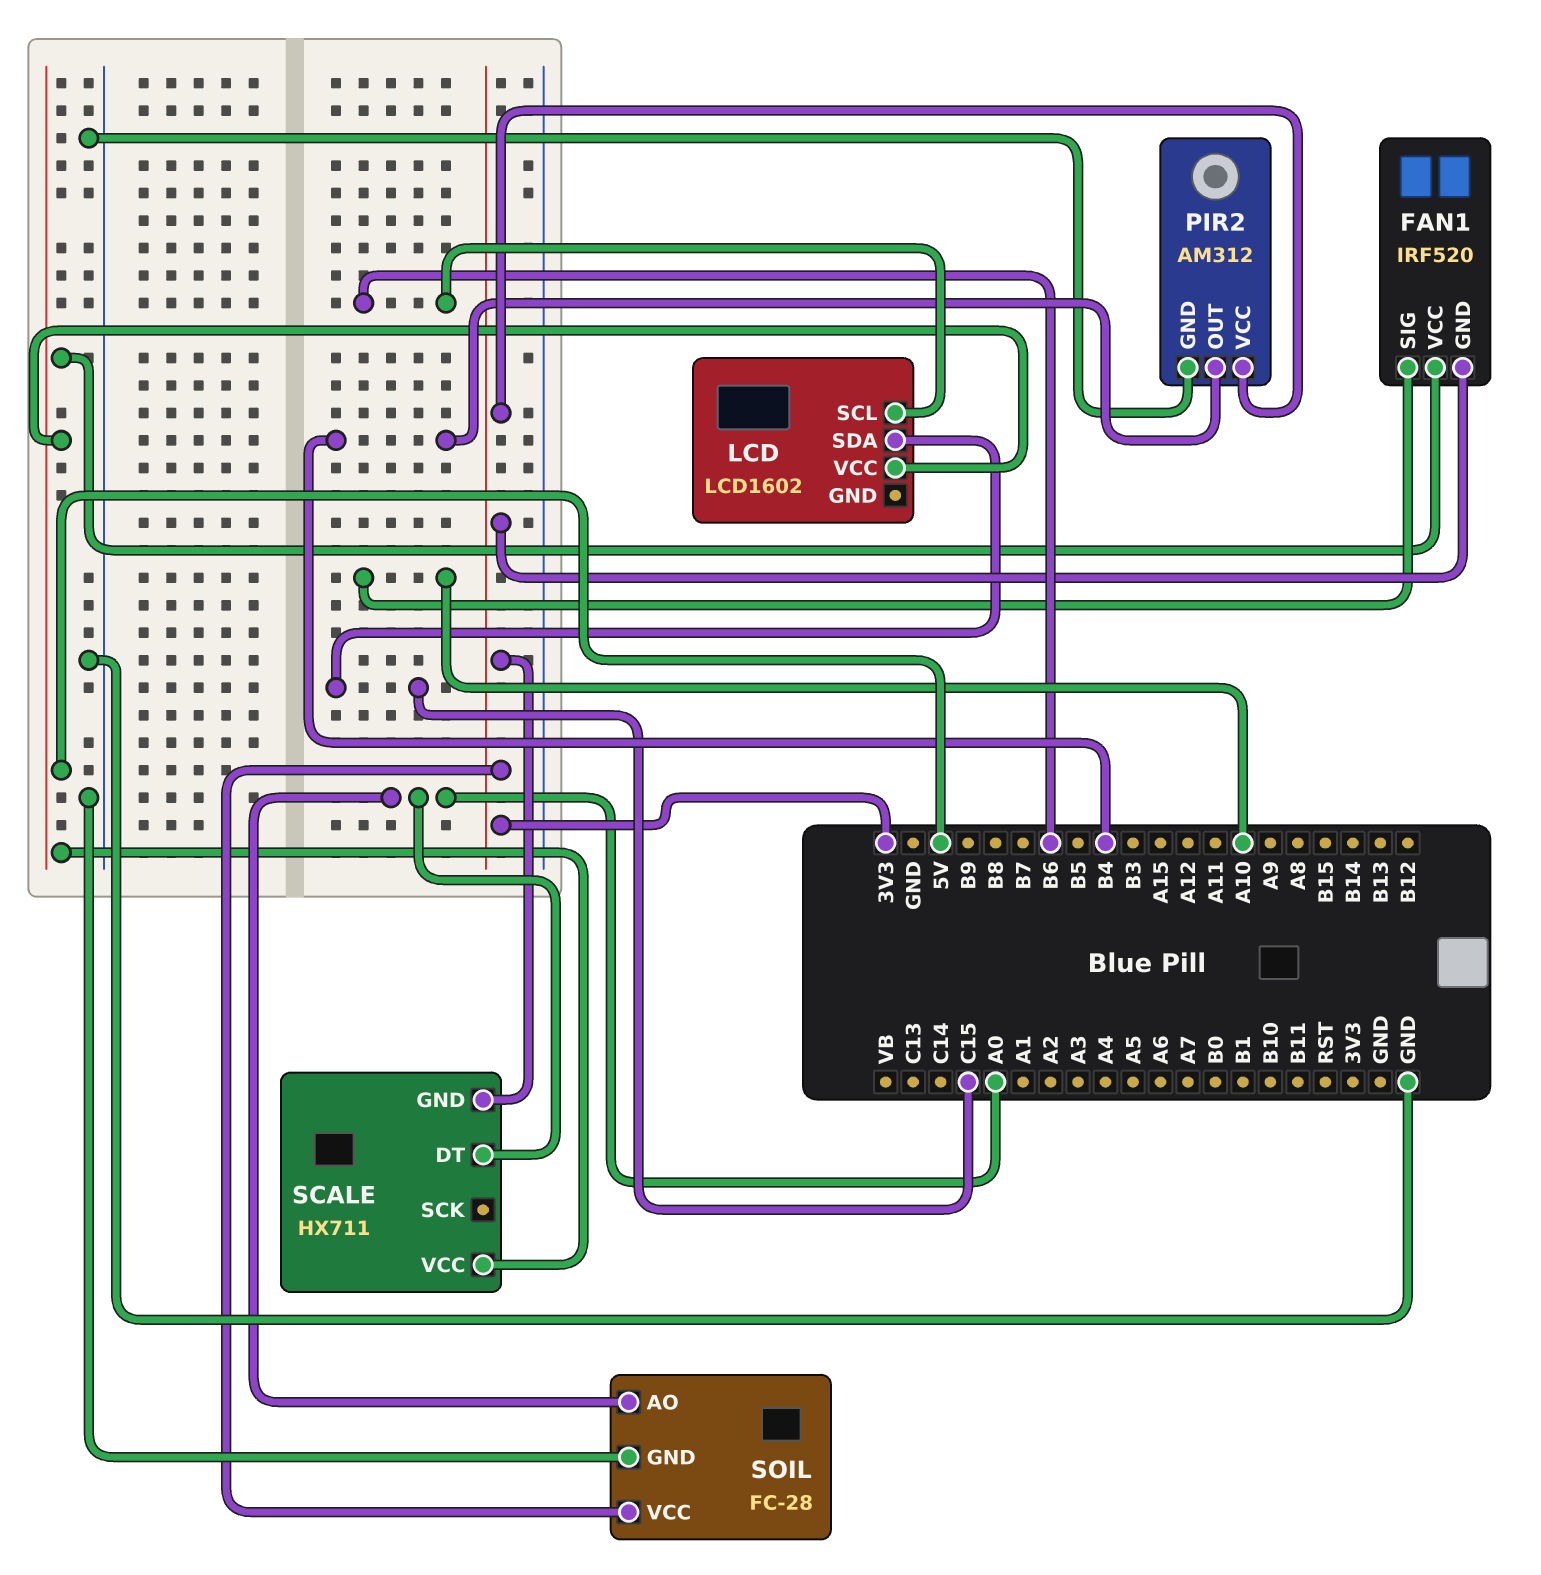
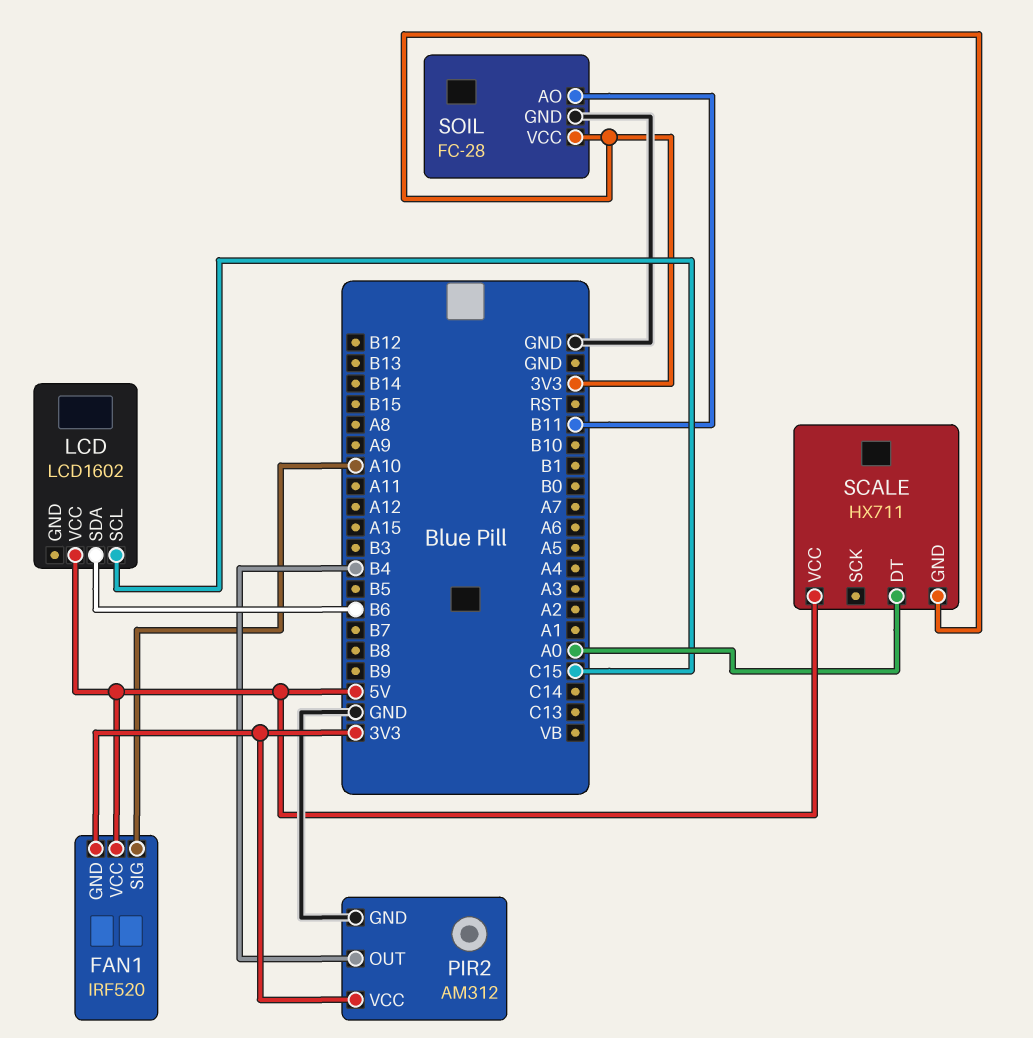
LCD pin SCL: B6 -> C15
LCD pin SDA: C15 -> B6
SOIL pin AO: A0 -> B11

